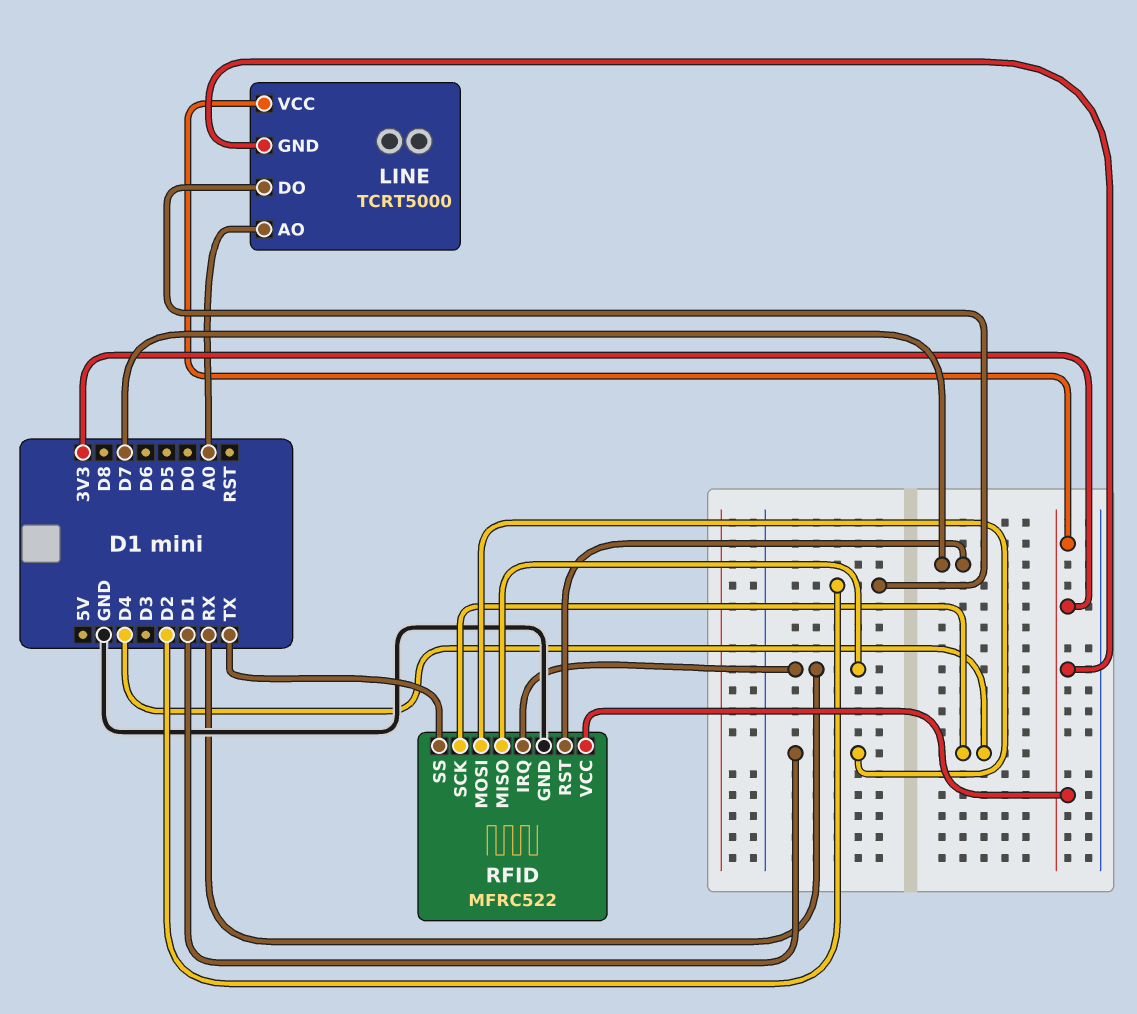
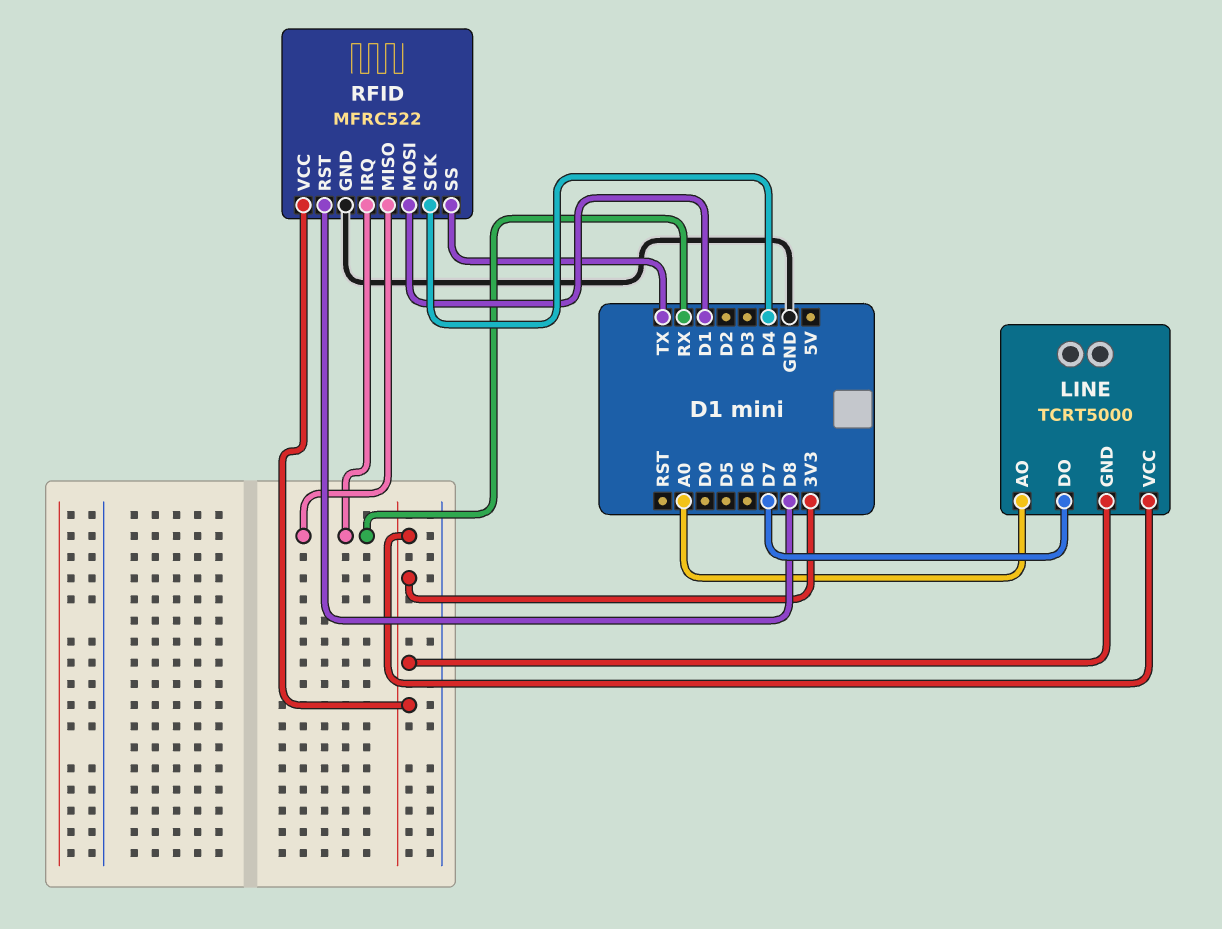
LINE pin DO: D2 -> D7
RFID pin RST: D7 -> D8

